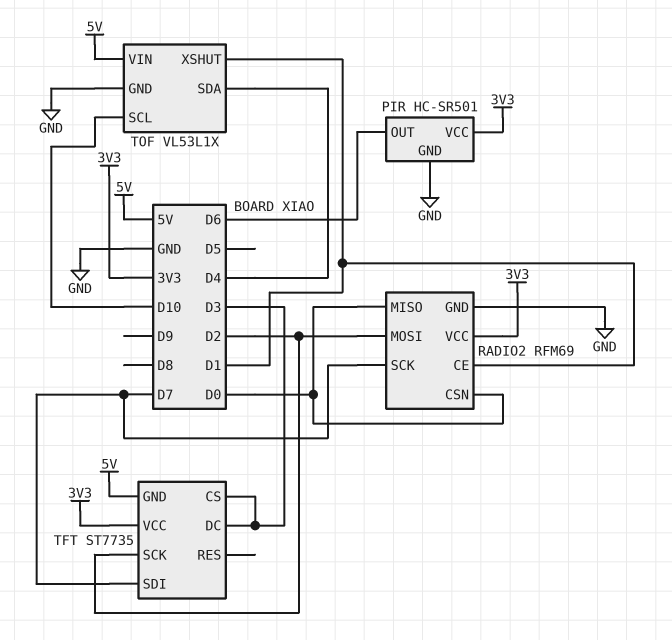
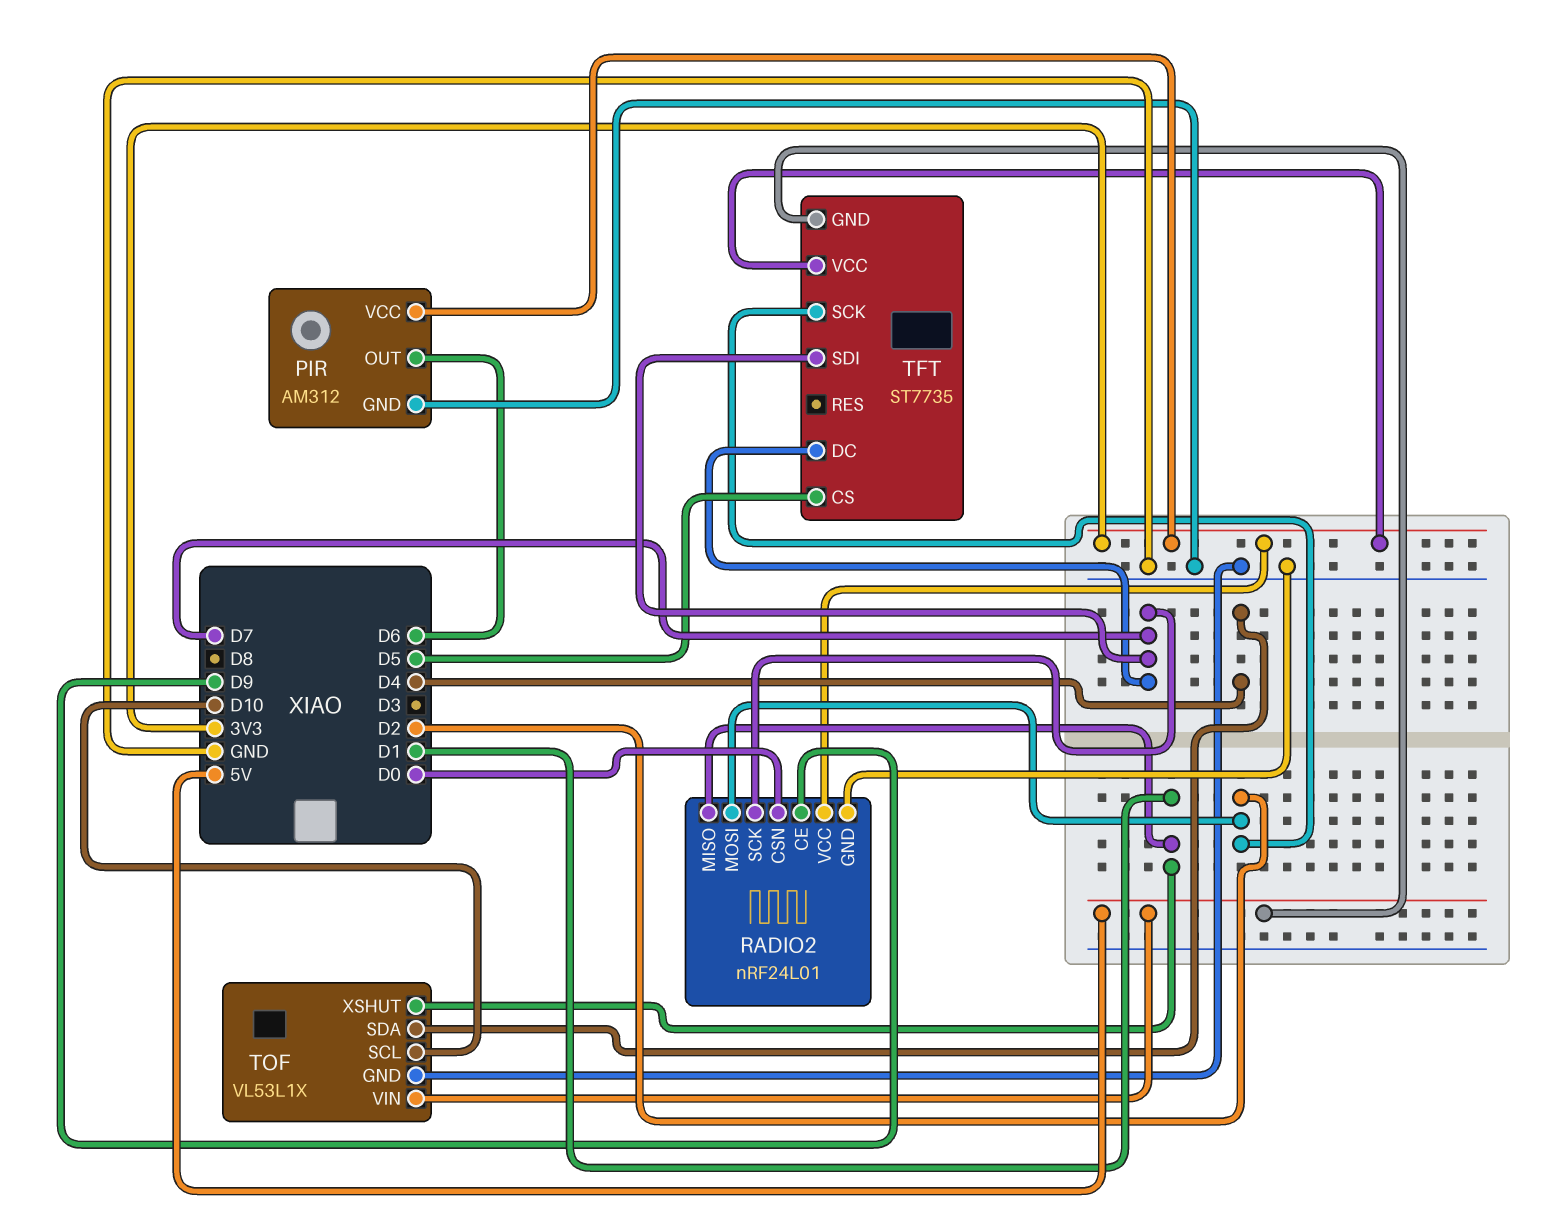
PIR: HC-SR501 -> AM312
RADIO2: RFM69 -> nRF24L01
RADIO2 pin CE: D1 -> D9
RADIO2 pin MISO: D0 -> D1
TFT pin CS: D3 -> D5
TFT pin DC: D3 -> D7

